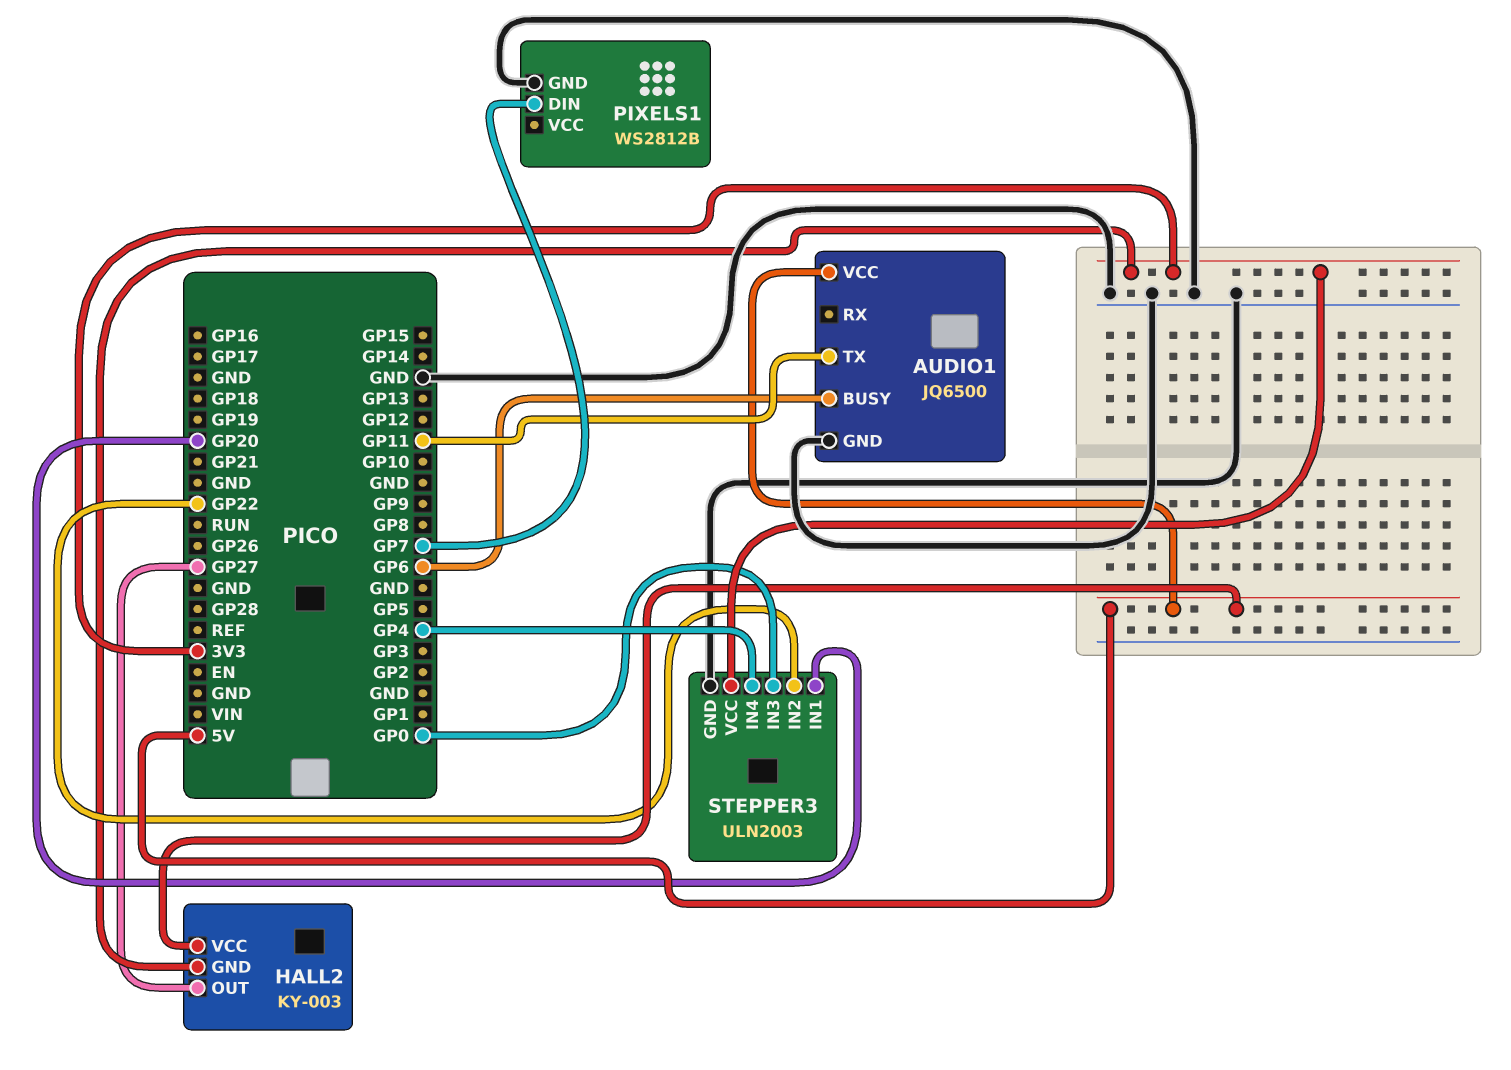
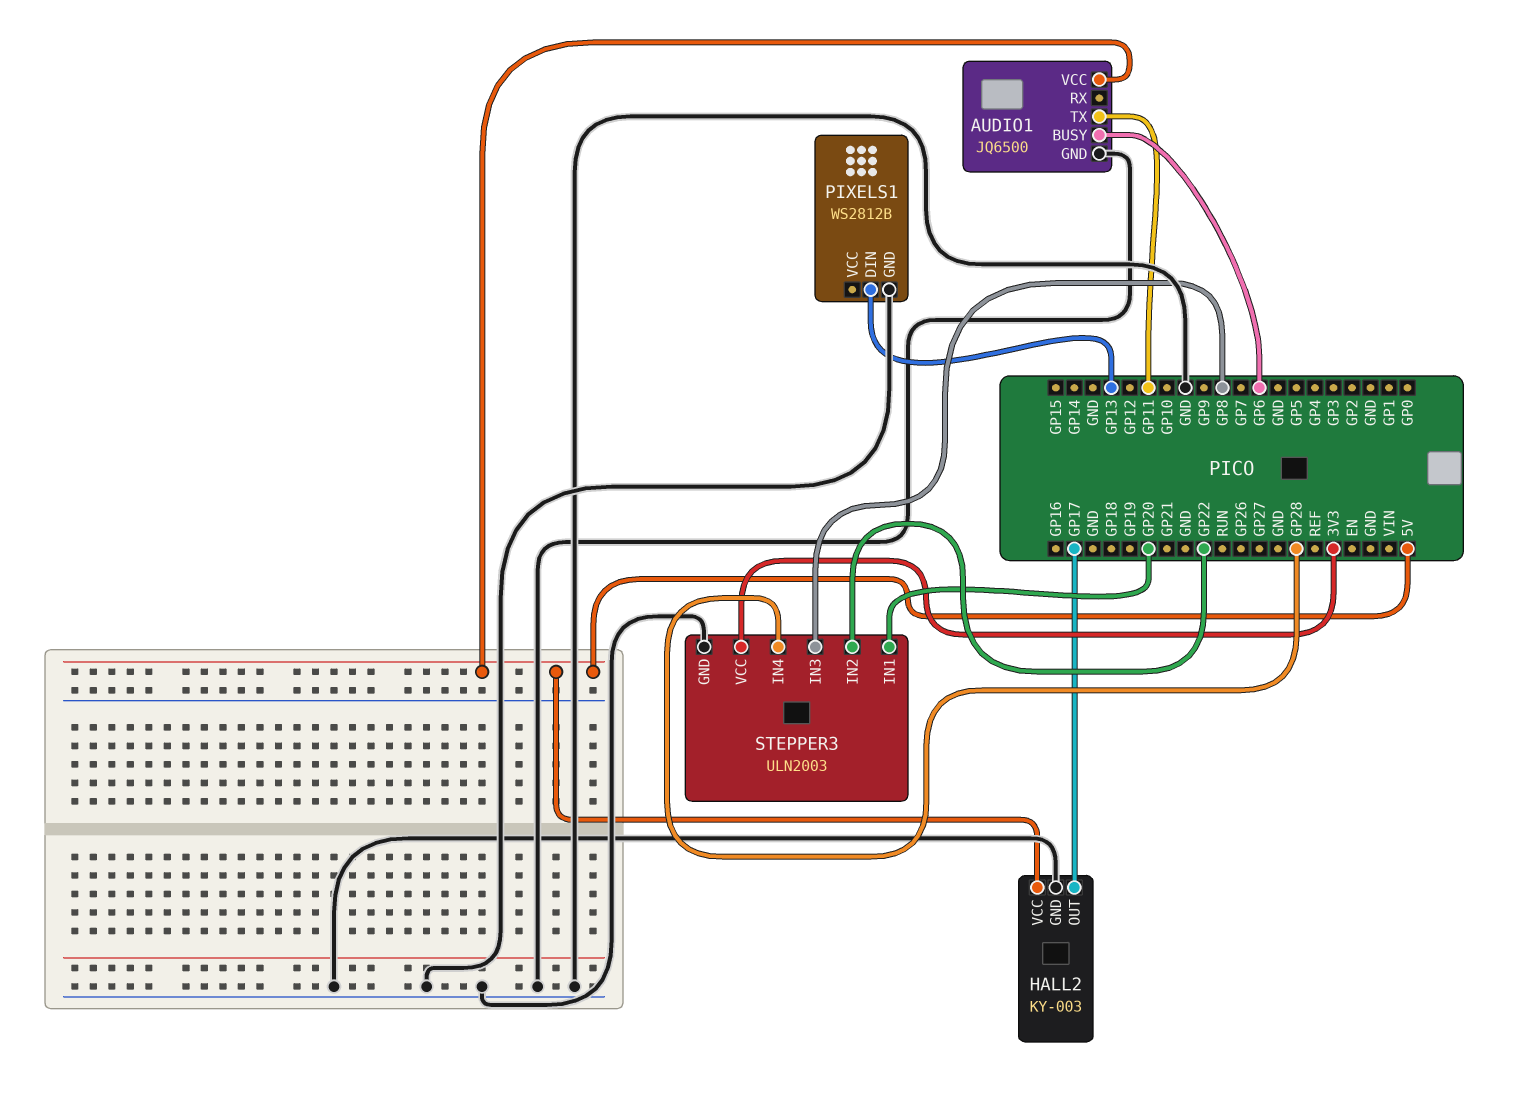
HALL2 pin GND: 3V3 -> GND
HALL2 pin OUT: GP27 -> GP17
PIXELS1 pin DIN: GP7 -> GP13
STEPPER3 pin IN3: GP0 -> GP8
STEPPER3 pin IN4: GP4 -> GP28

